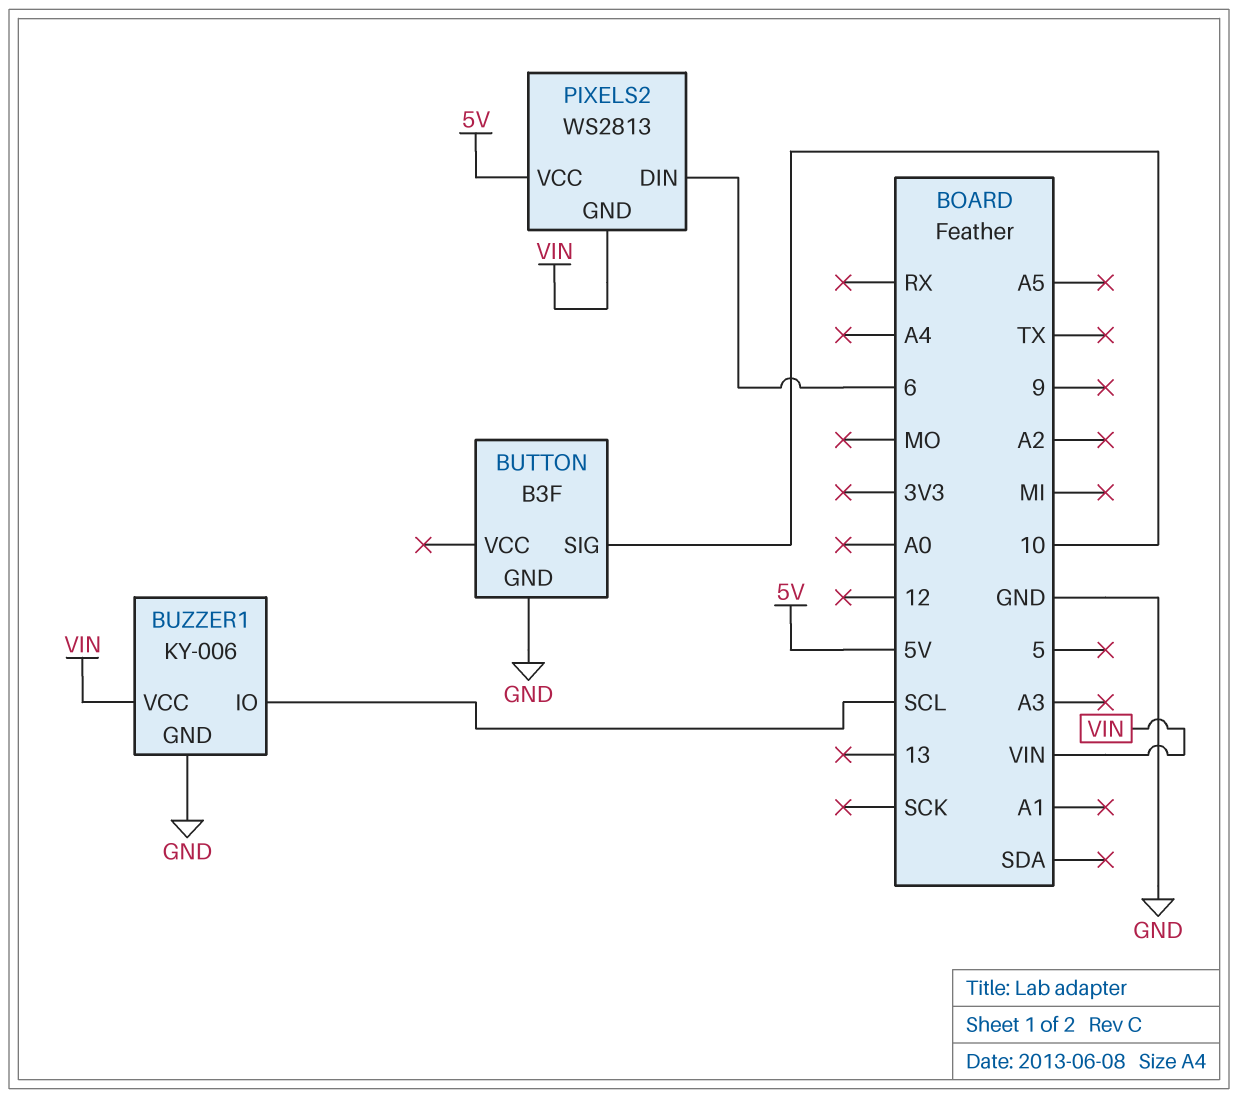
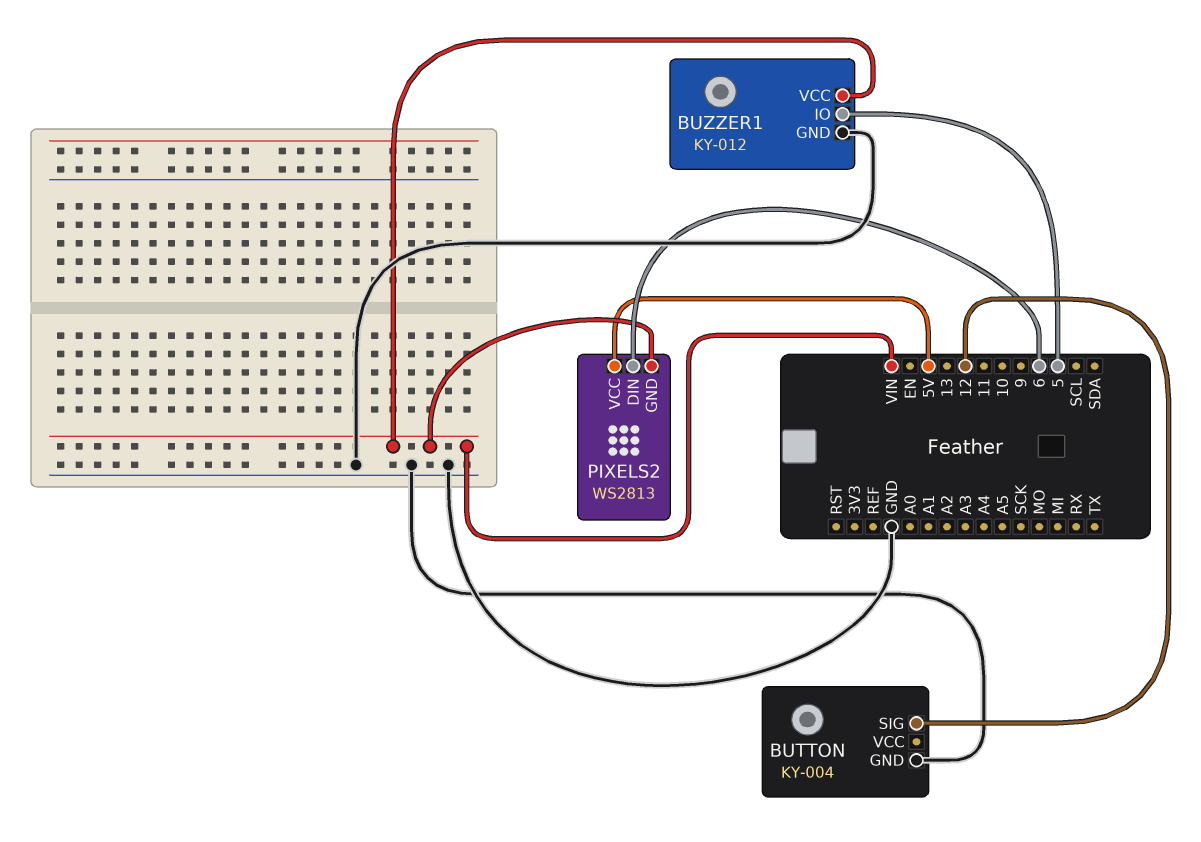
BUTTON: B3F -> KY-004
BUTTON pin SIG: 10 -> 12
BUZZER1: KY-006 -> KY-012
BUZZER1 pin IO: SCL -> 5

